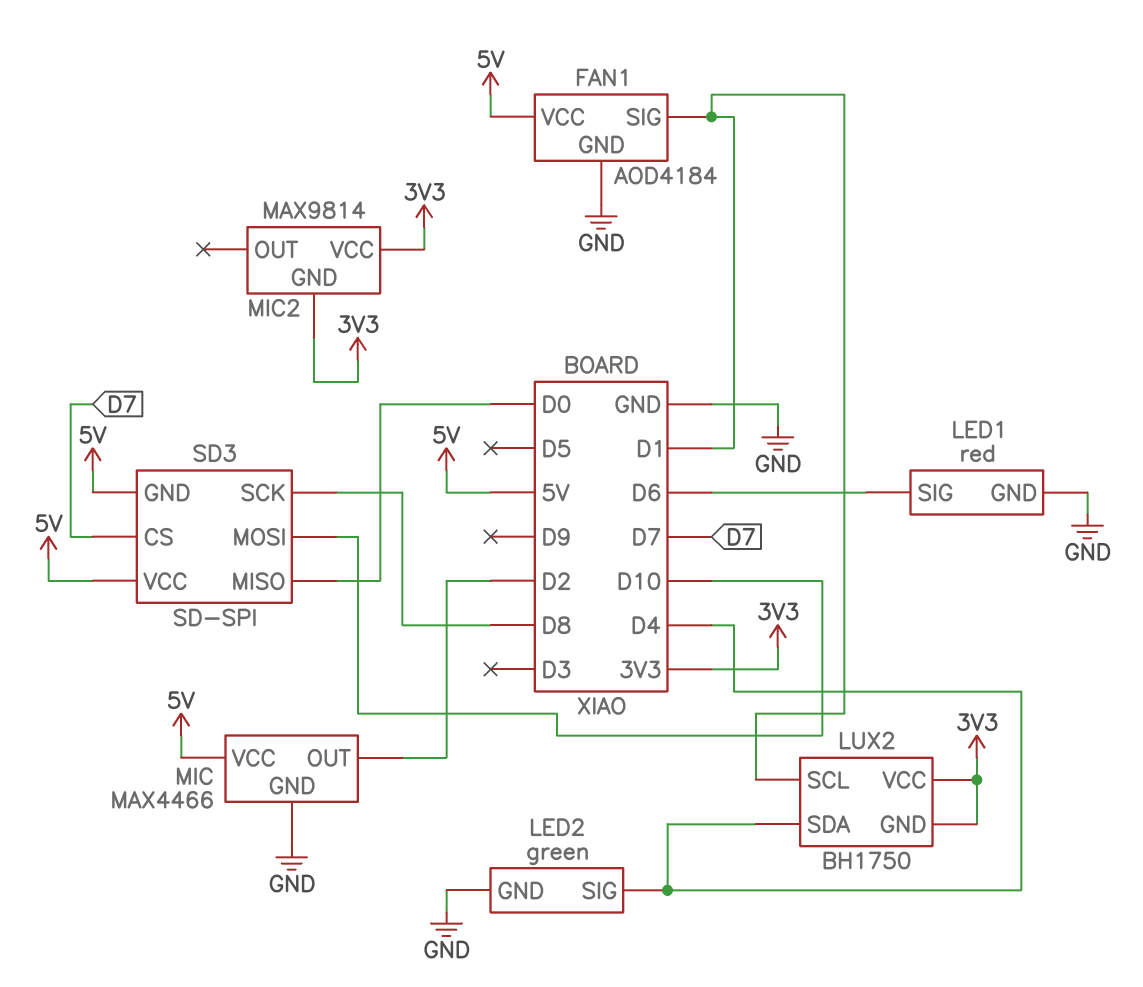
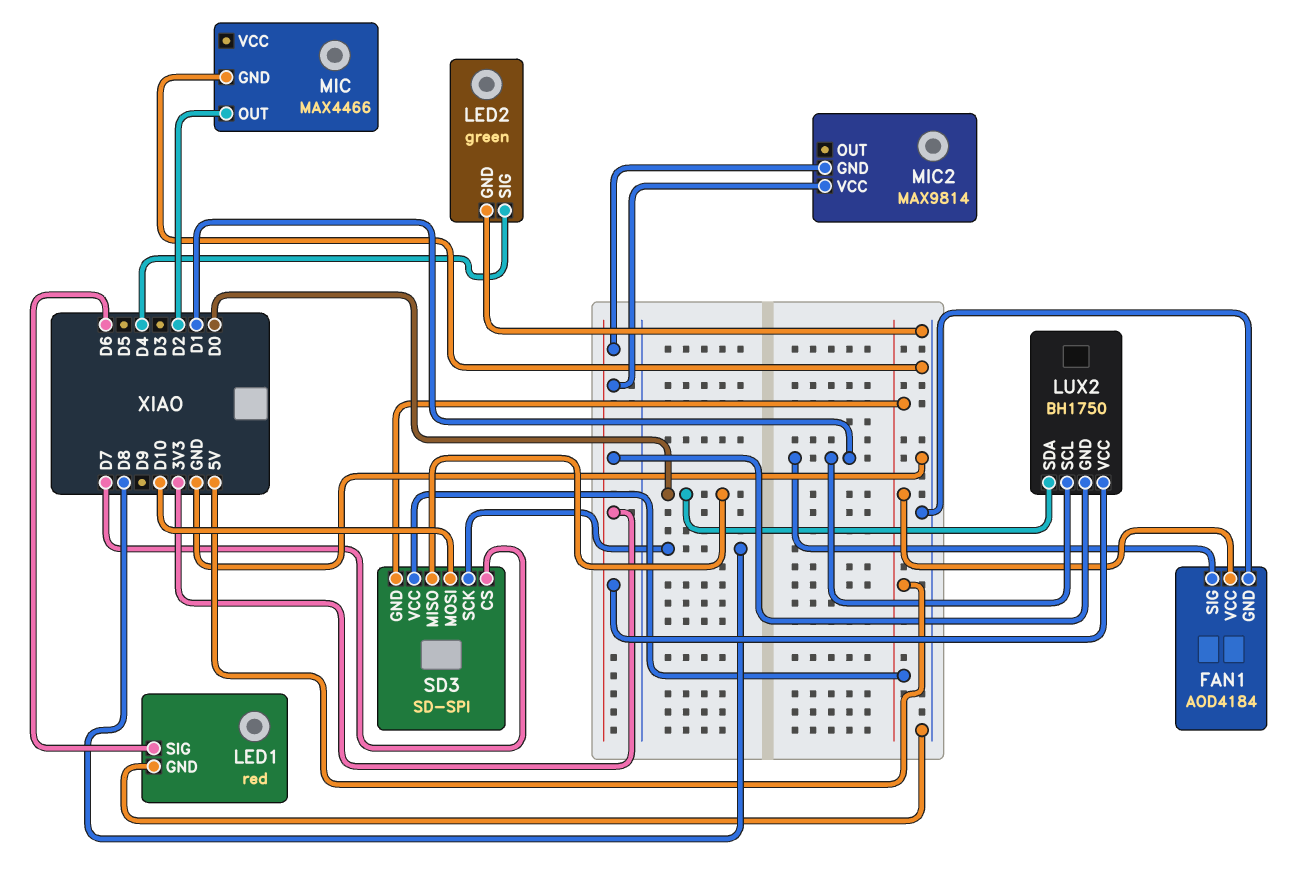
LUX2 pin SDA: D4 -> D0
MIC pin VCC: 5V -> none

